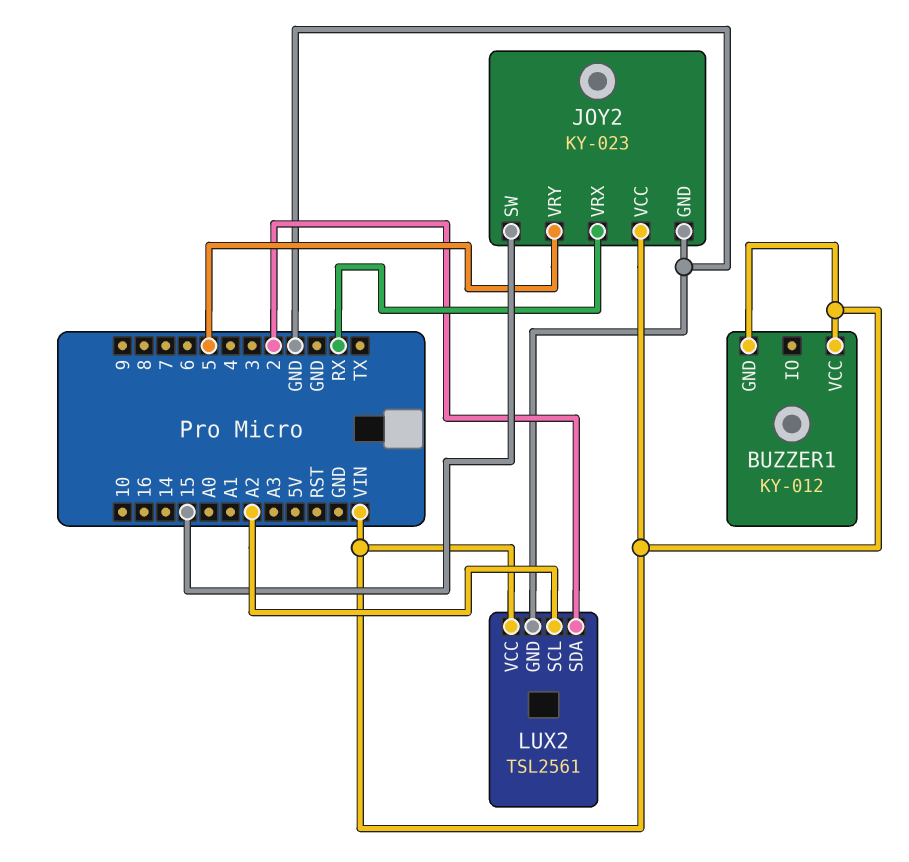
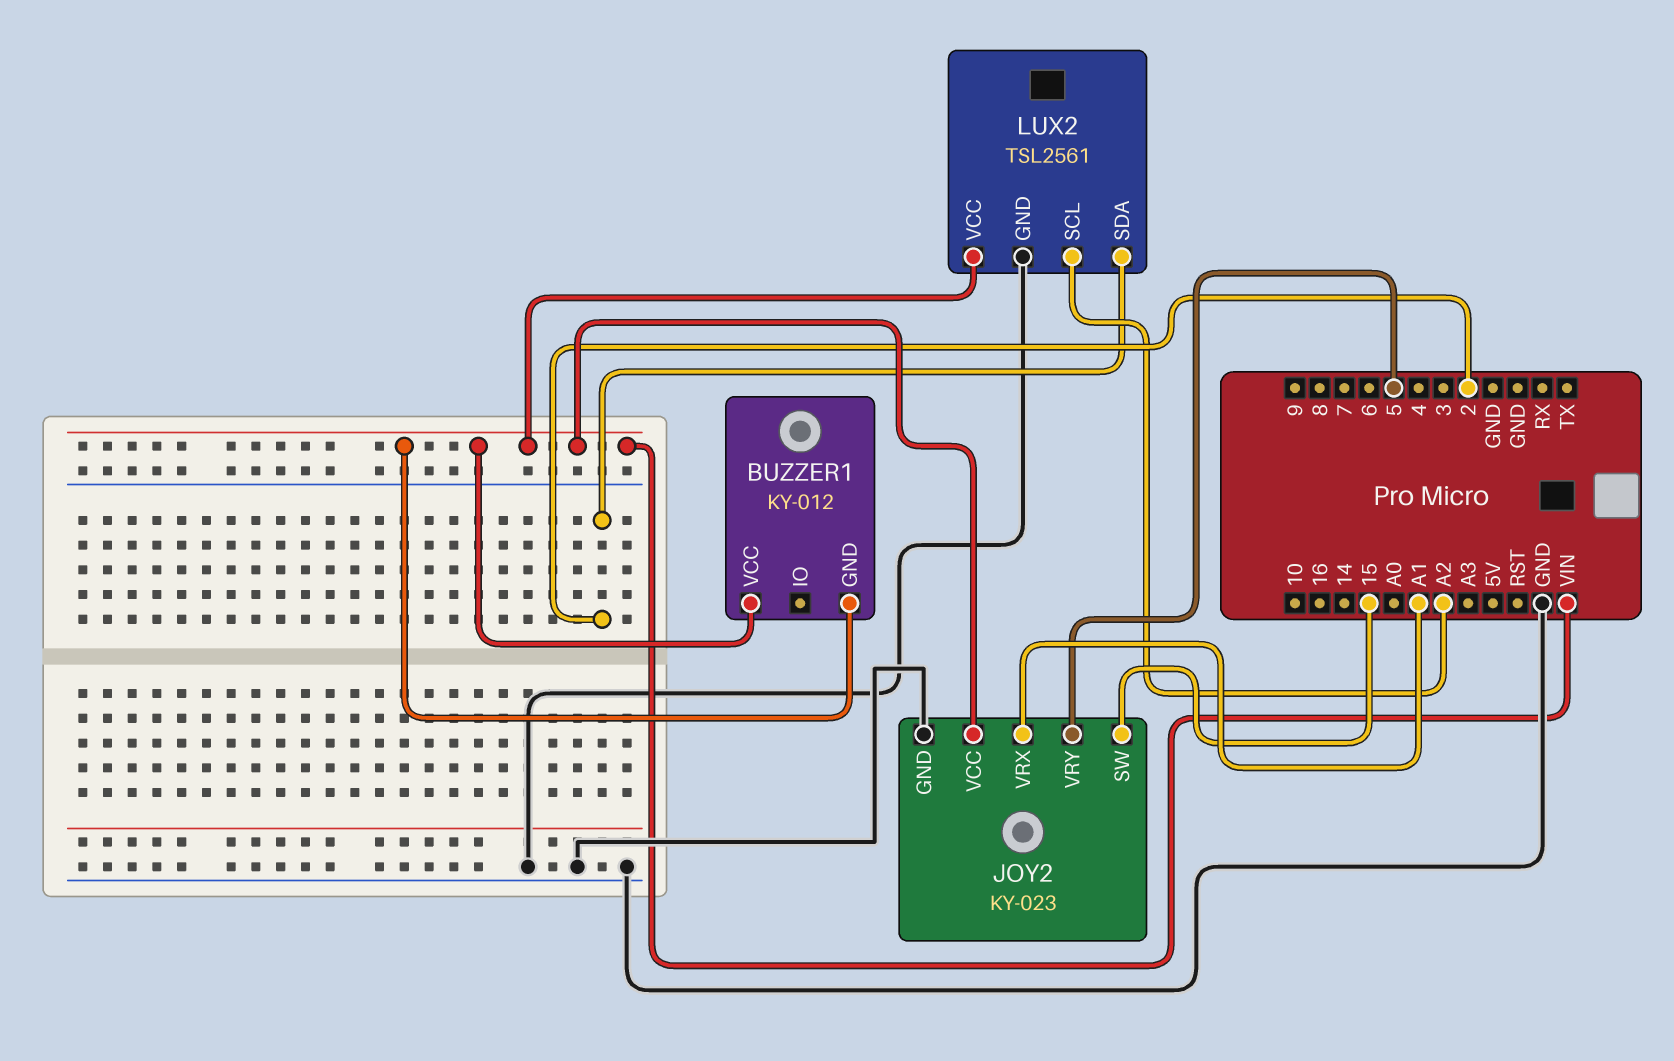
JOY2 pin VRX: RX -> A1

